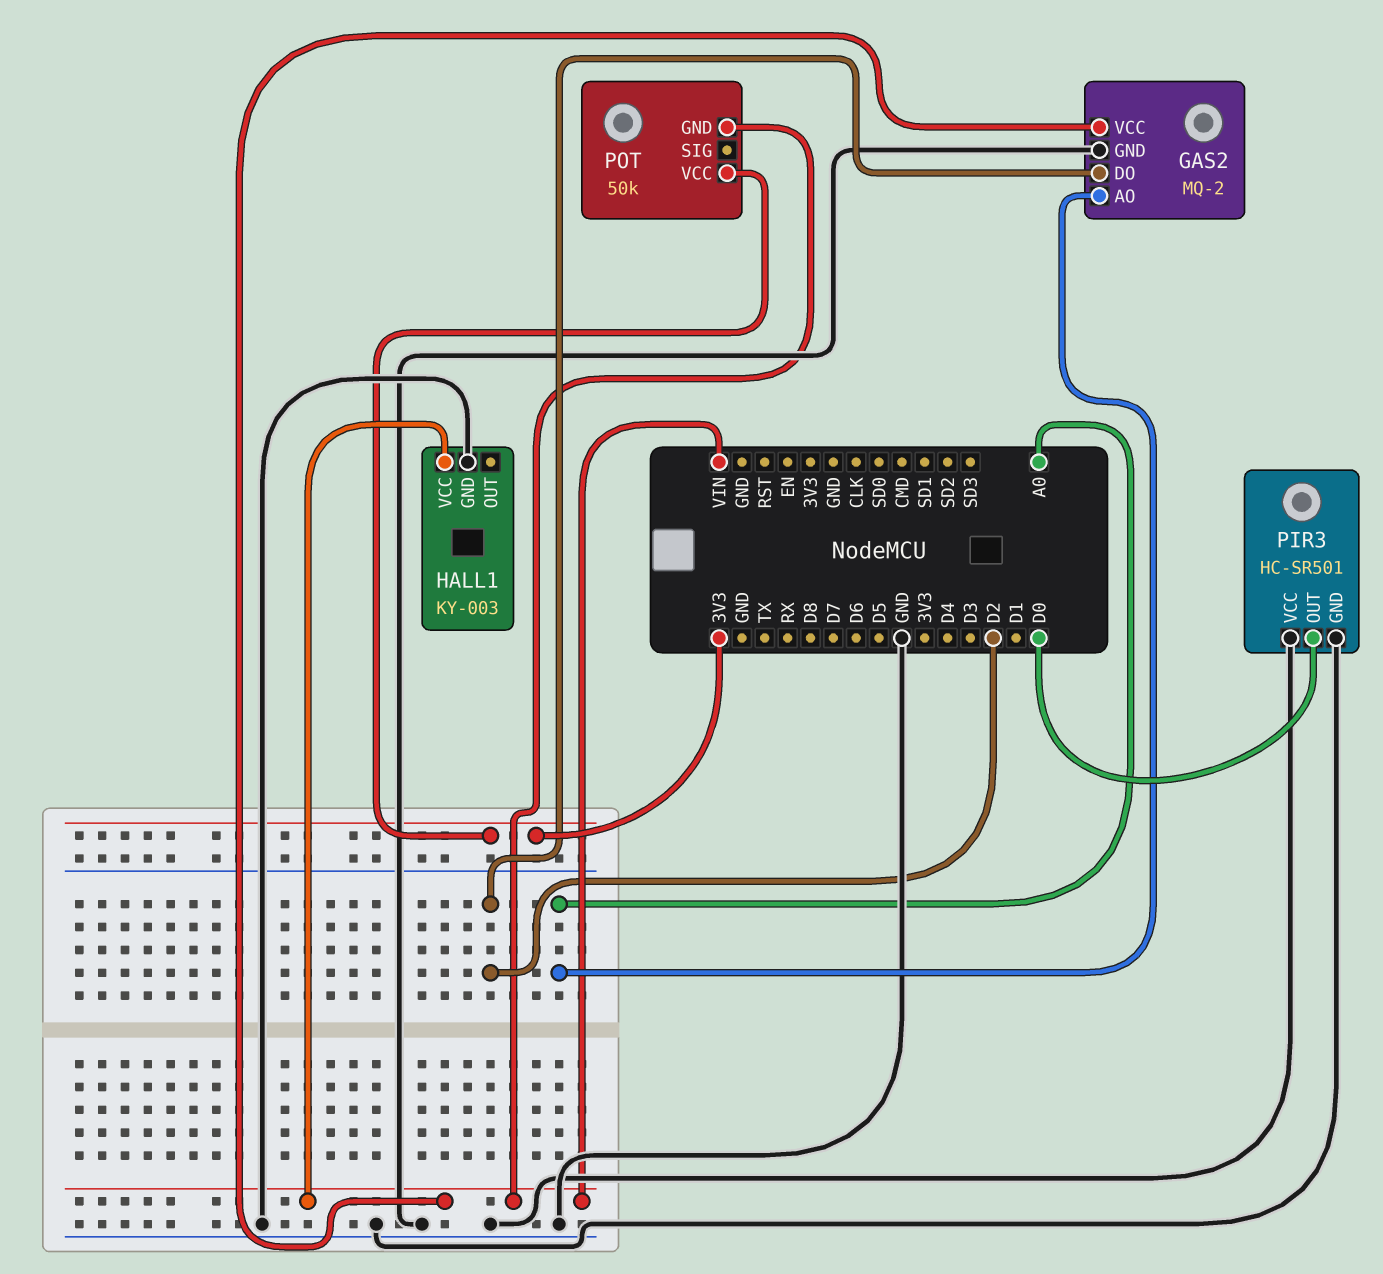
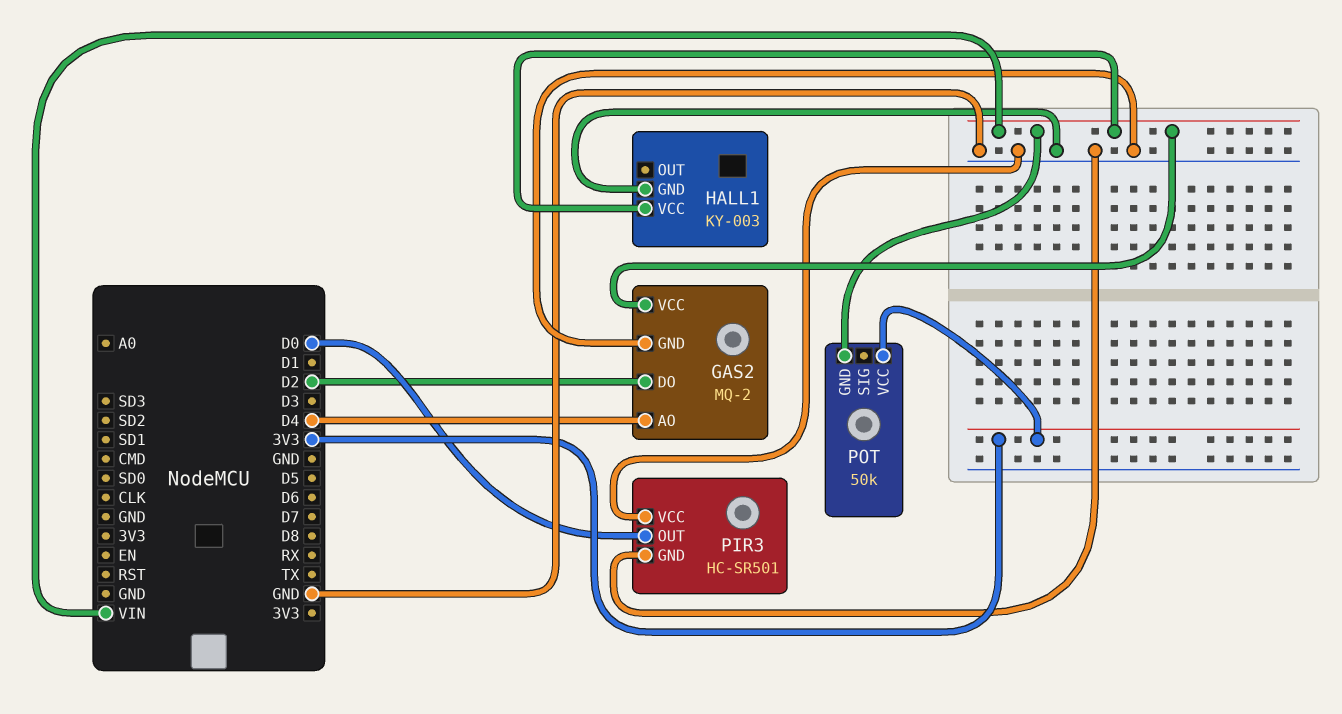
GAS2 pin AO: A0 -> D4

